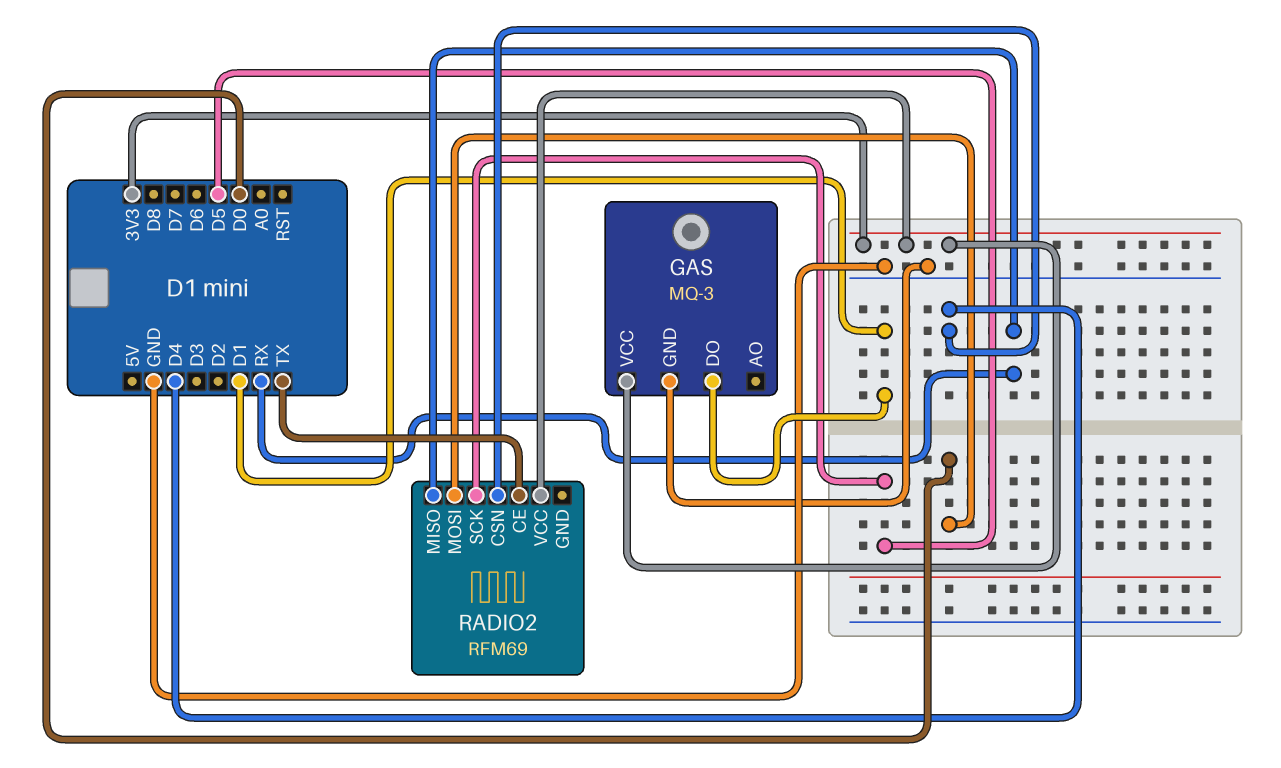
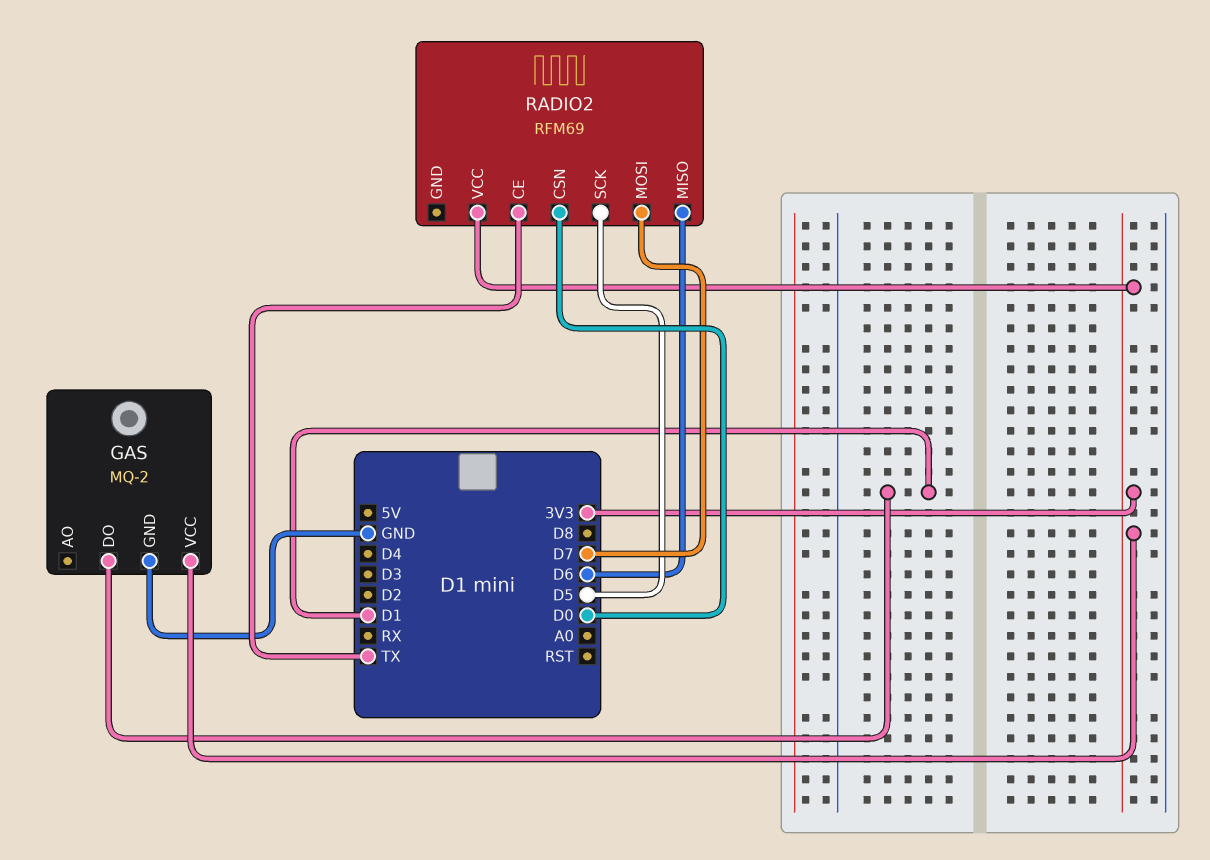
GAS: MQ-3 -> MQ-2
RADIO2 pin CSN: D4 -> D0
RADIO2 pin MISO: RX -> D6
RADIO2 pin MOSI: D0 -> D7

